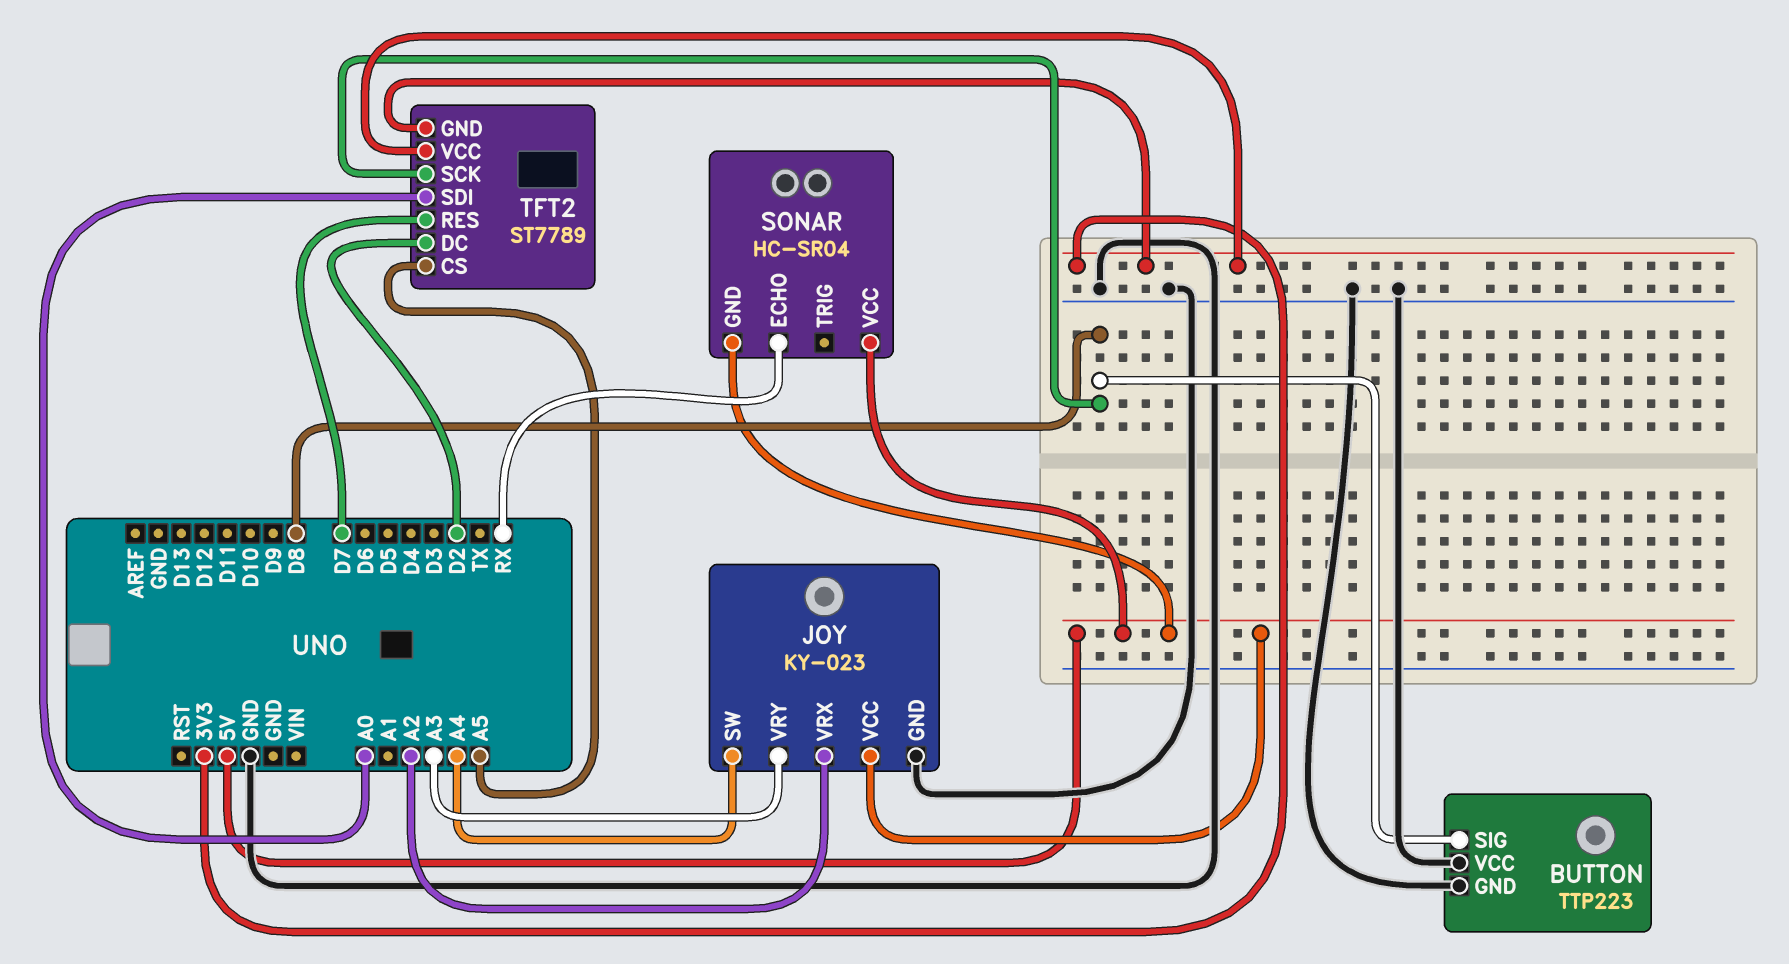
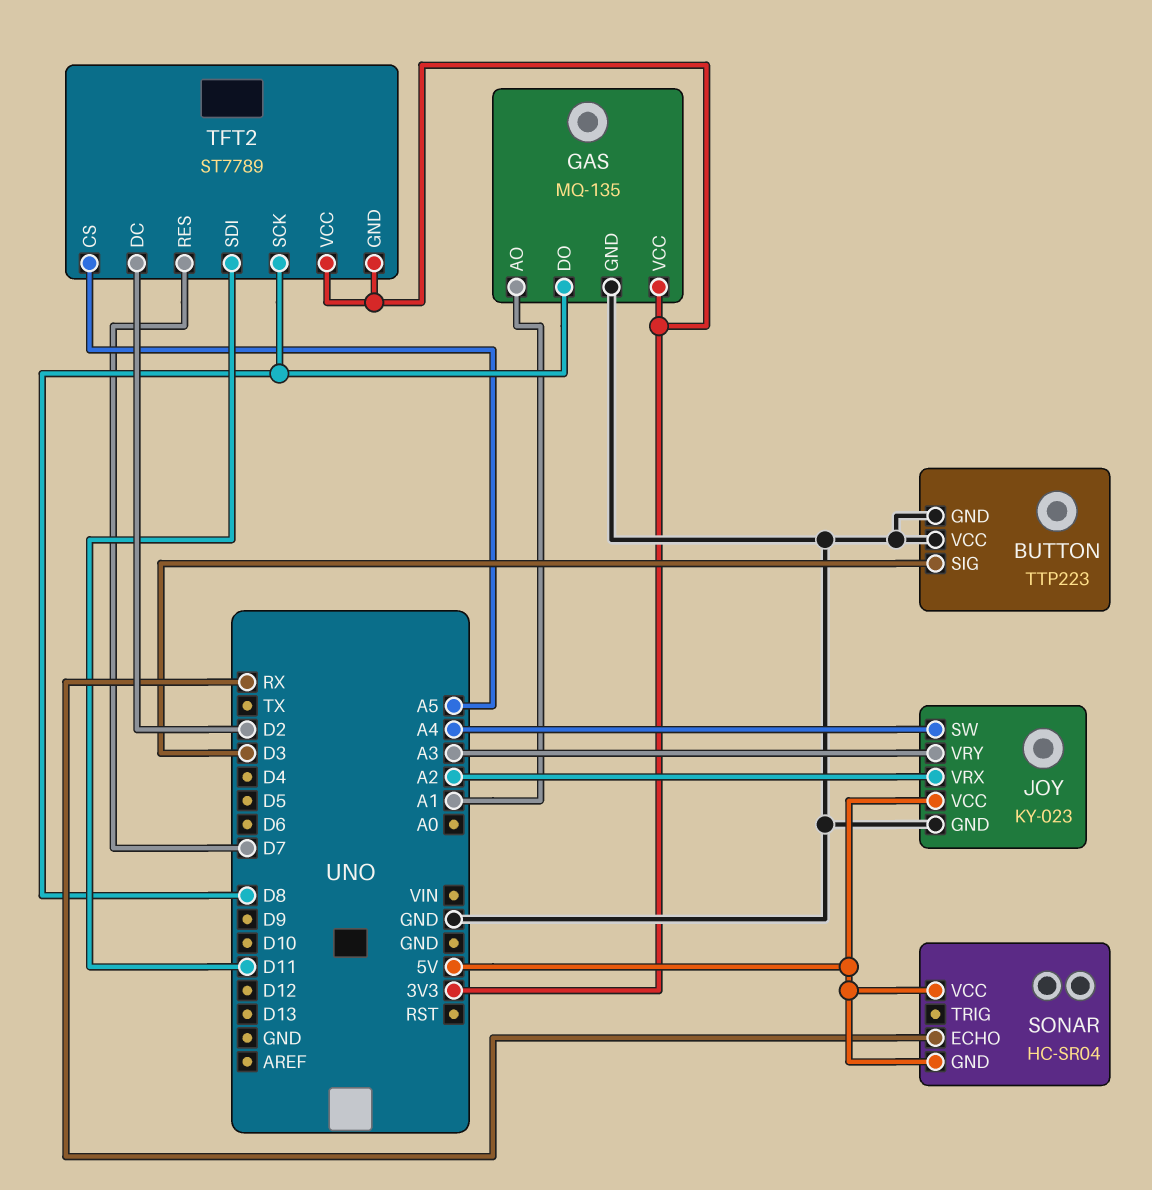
BUTTON pin SIG: D8 -> D3
GAS: none -> MQ-135
GAS pin AO: none -> A1
GAS pin DO: none -> D8
GAS pin GND: none -> GND
GAS pin VCC: none -> 3V3
TFT2 pin SDI: A0 -> D11

